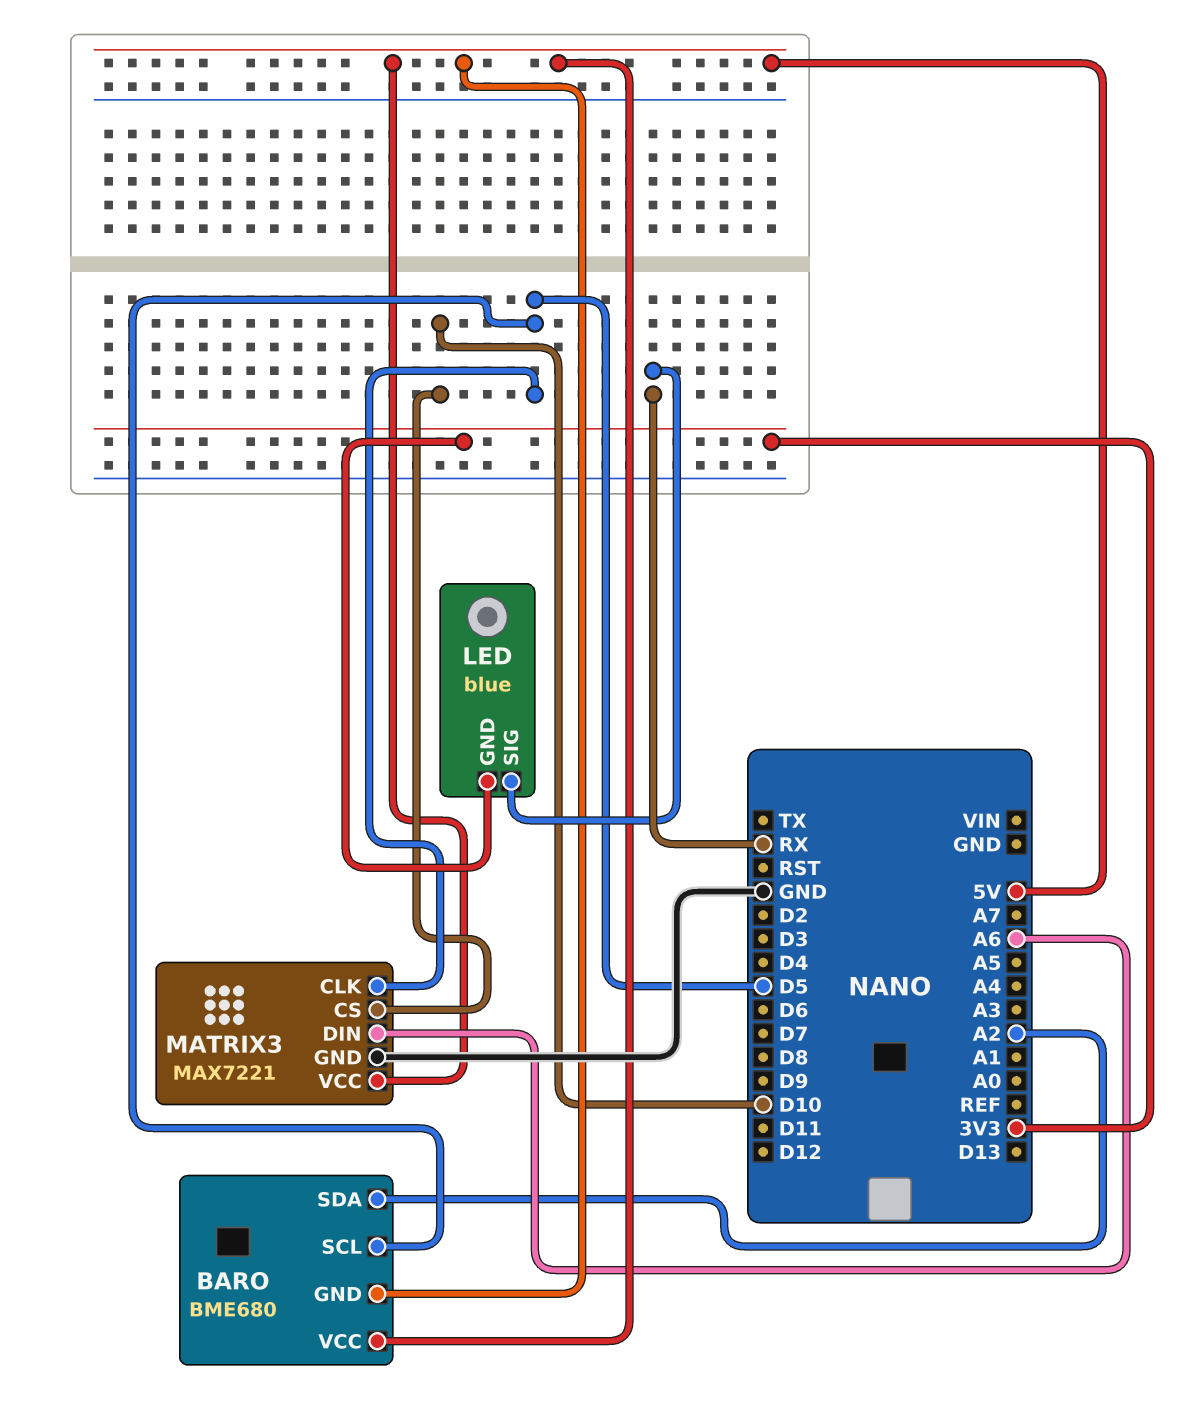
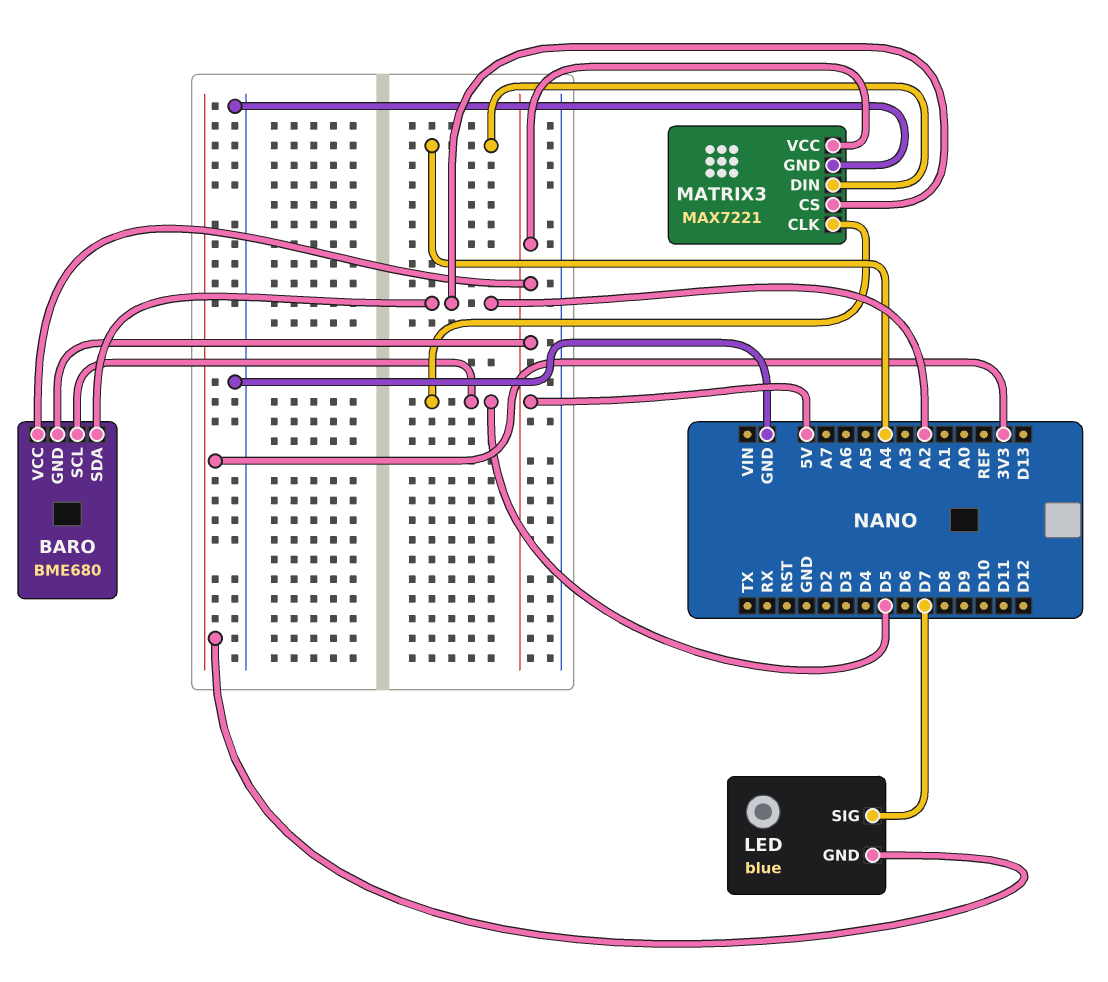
LED pin SIG: RX -> D7
MATRIX3 pin CS: D10 -> A2
MATRIX3 pin DIN: A6 -> A4

